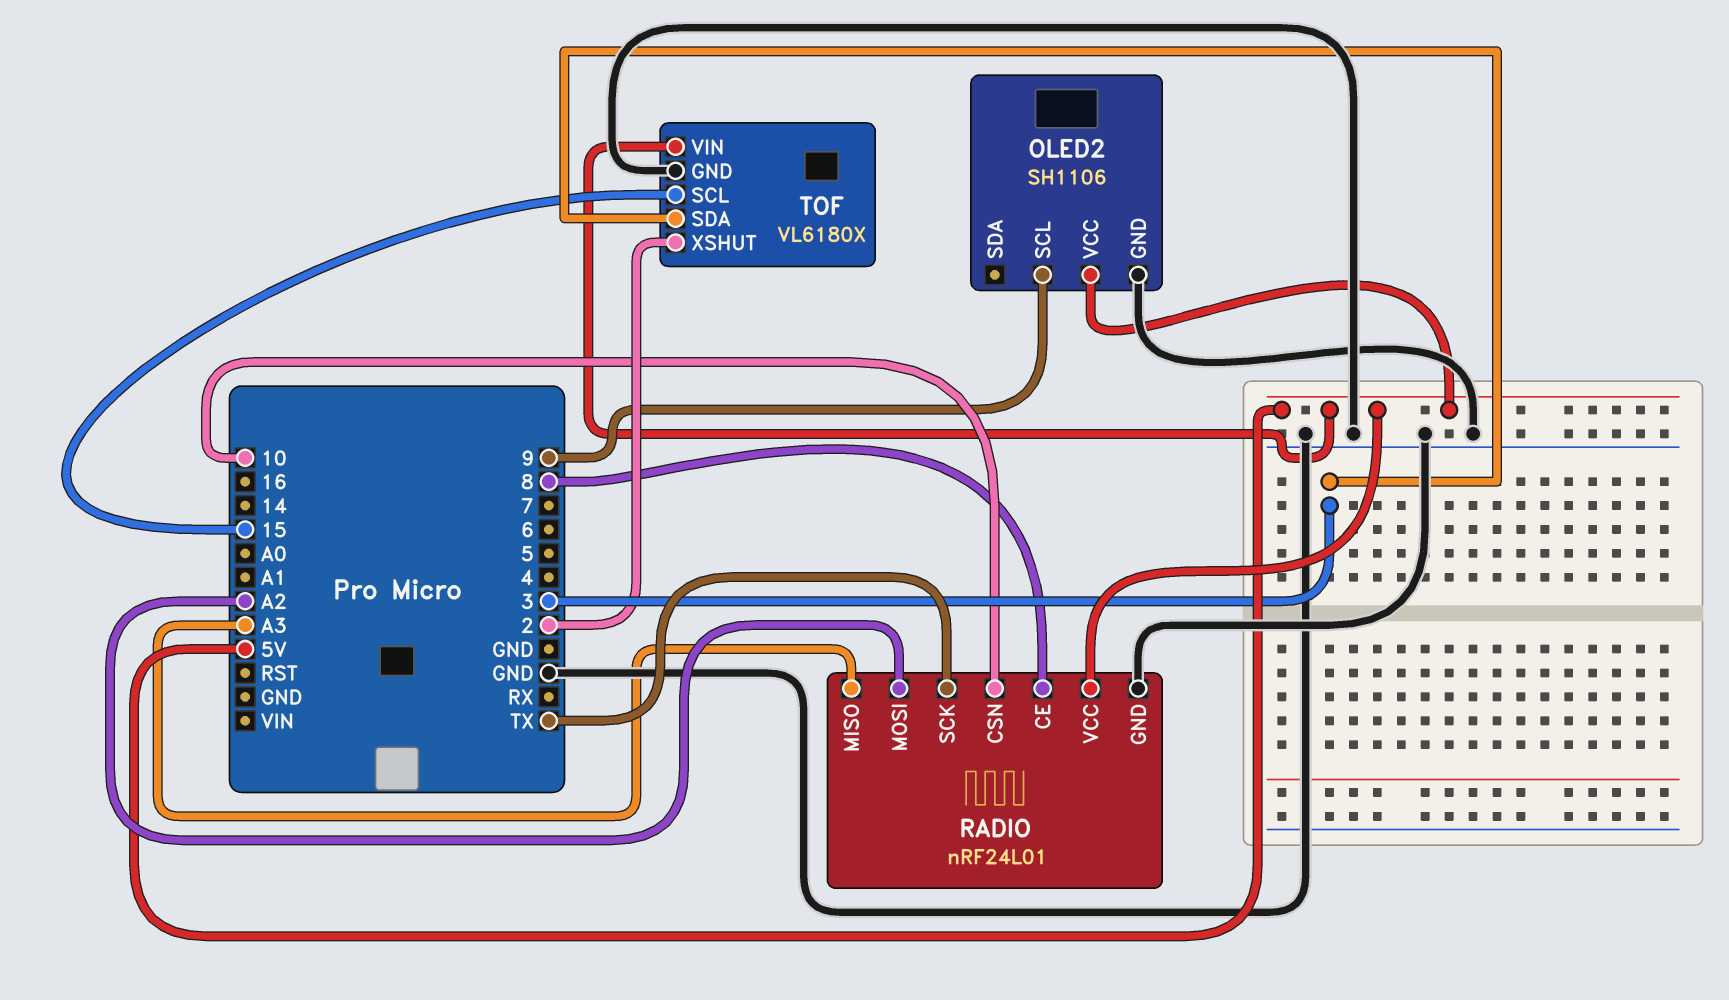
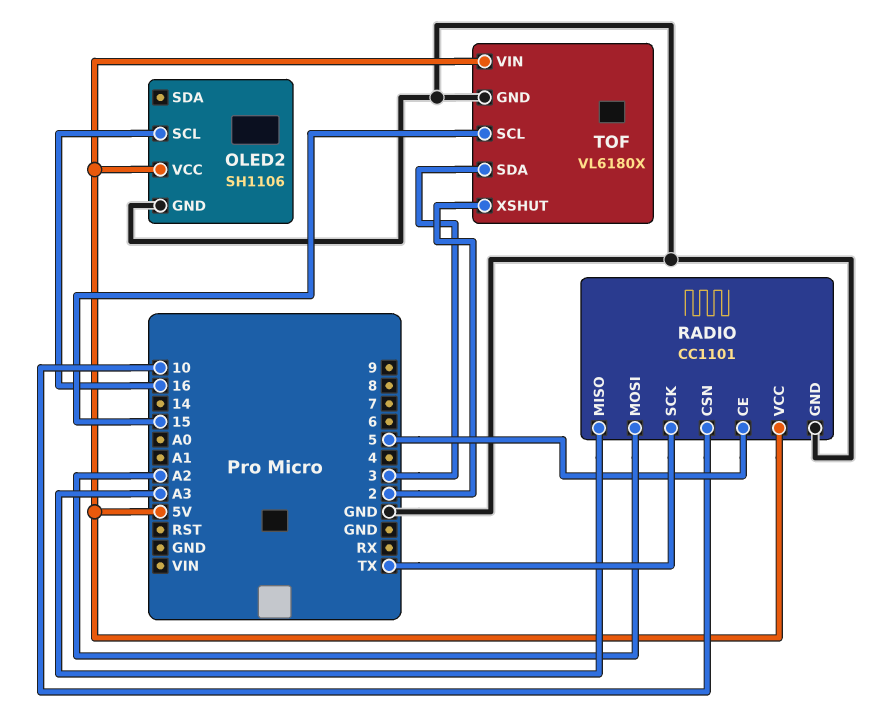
OLED2 pin SCL: 9 -> 16
RADIO: nRF24L01 -> CC1101
RADIO pin CE: 8 -> 5

